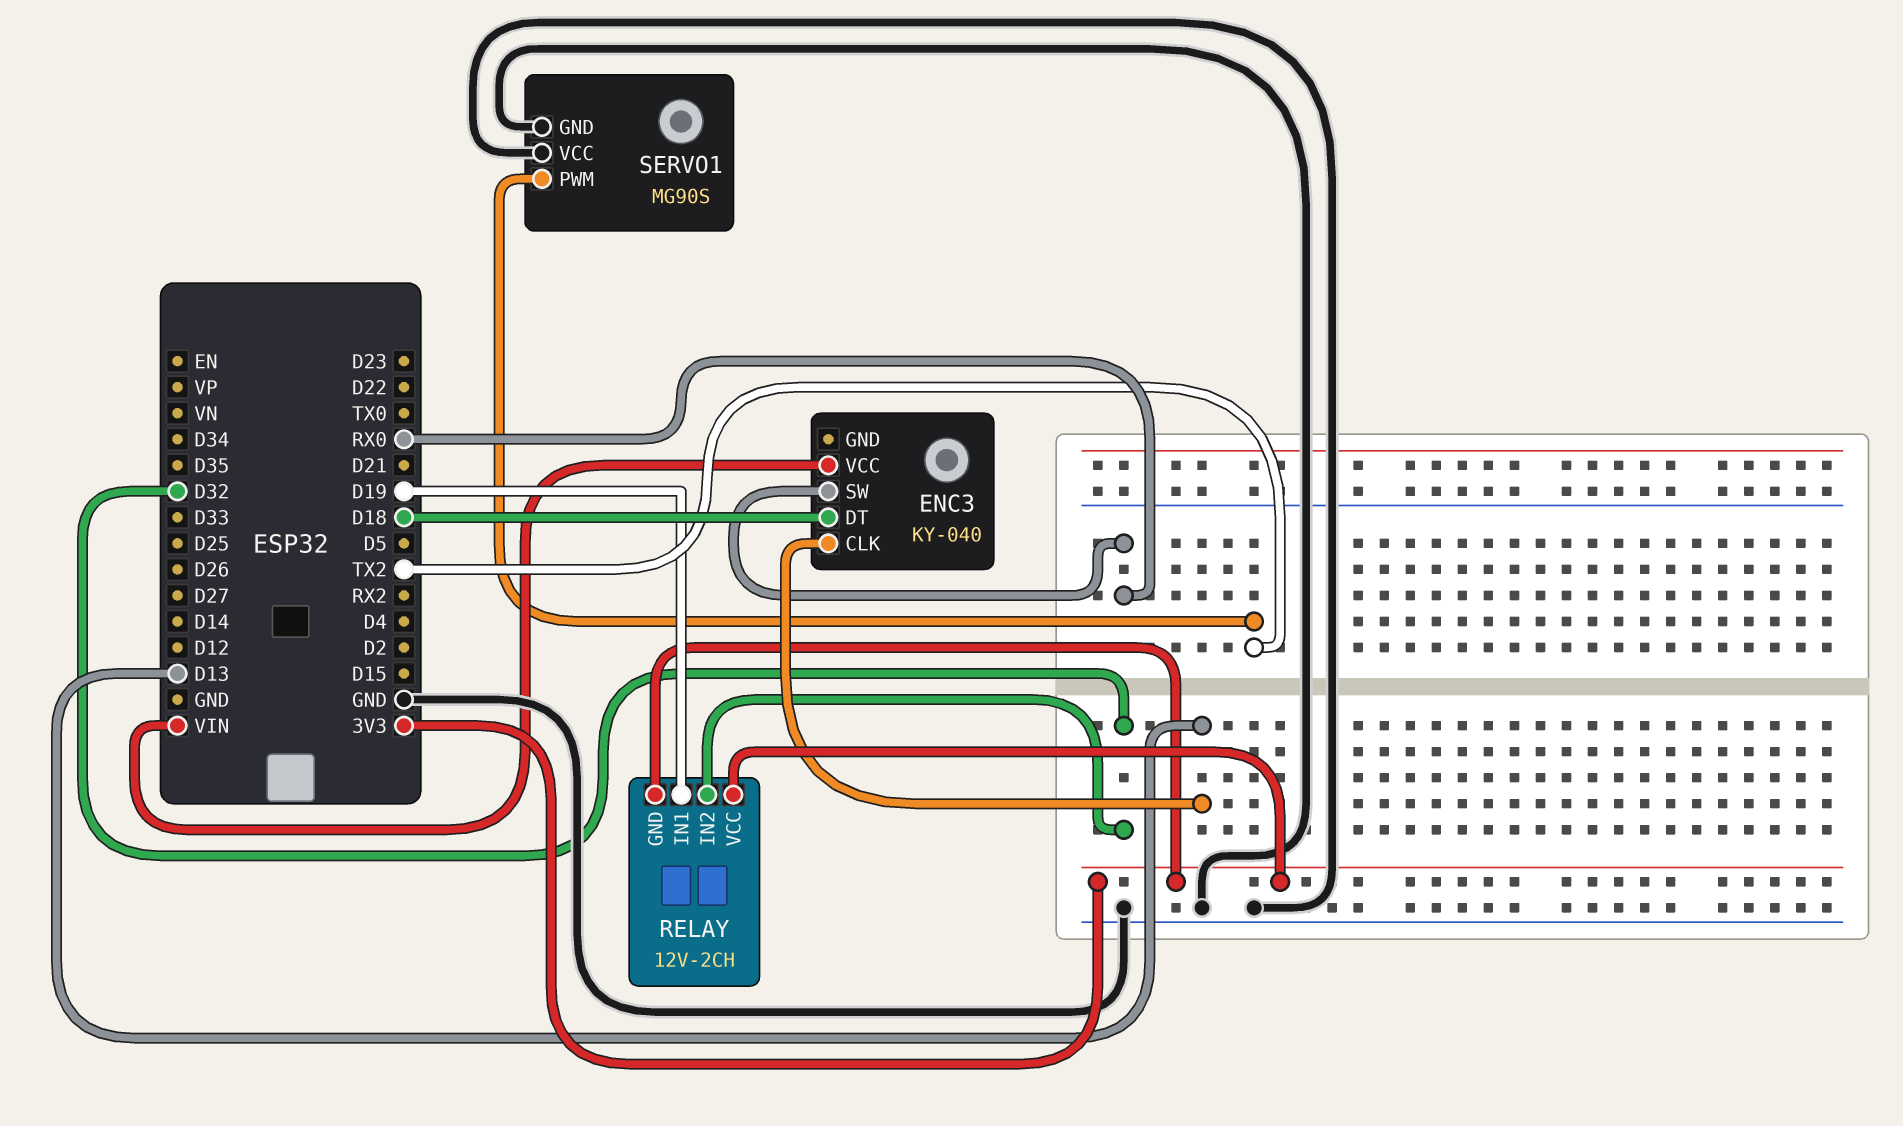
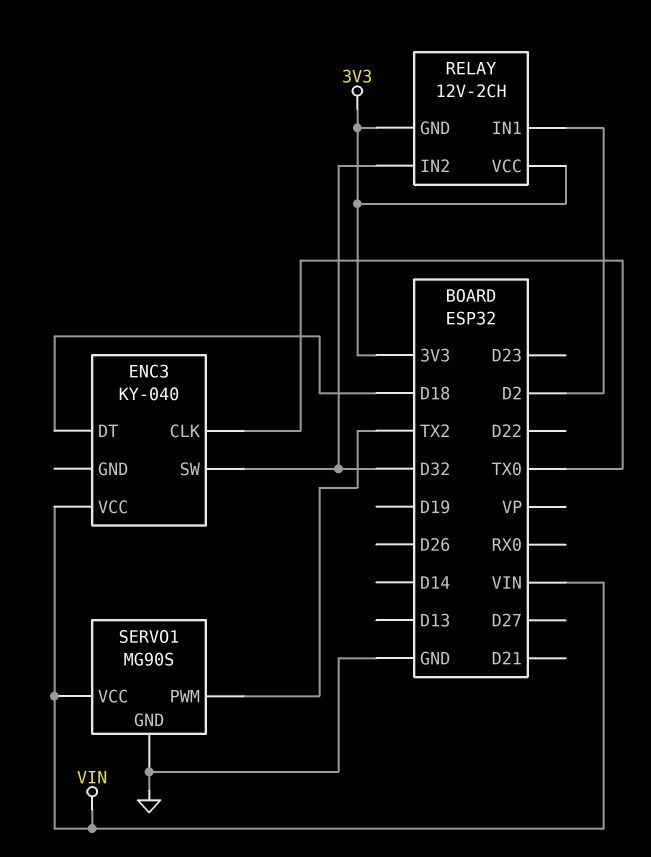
ENC3 pin CLK: D13 -> TX0
ENC3 pin SW: RX0 -> D32
RELAY pin IN1: D19 -> D2
SERVO1 pin VCC: GND -> VIN

